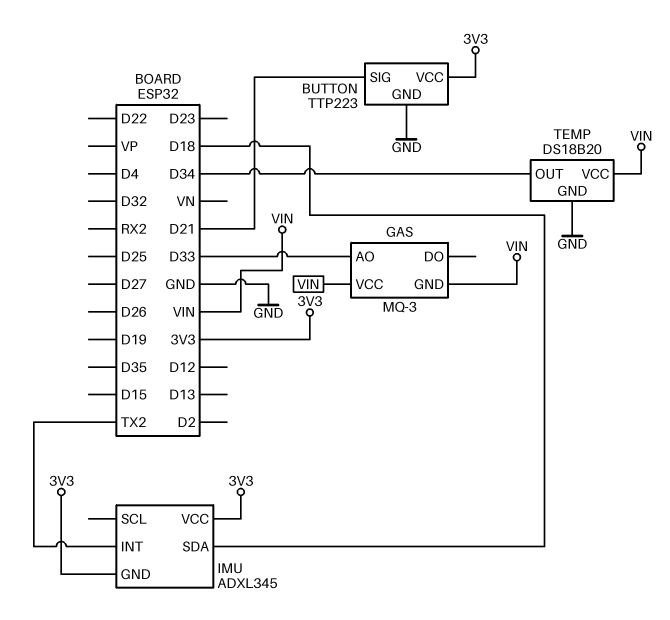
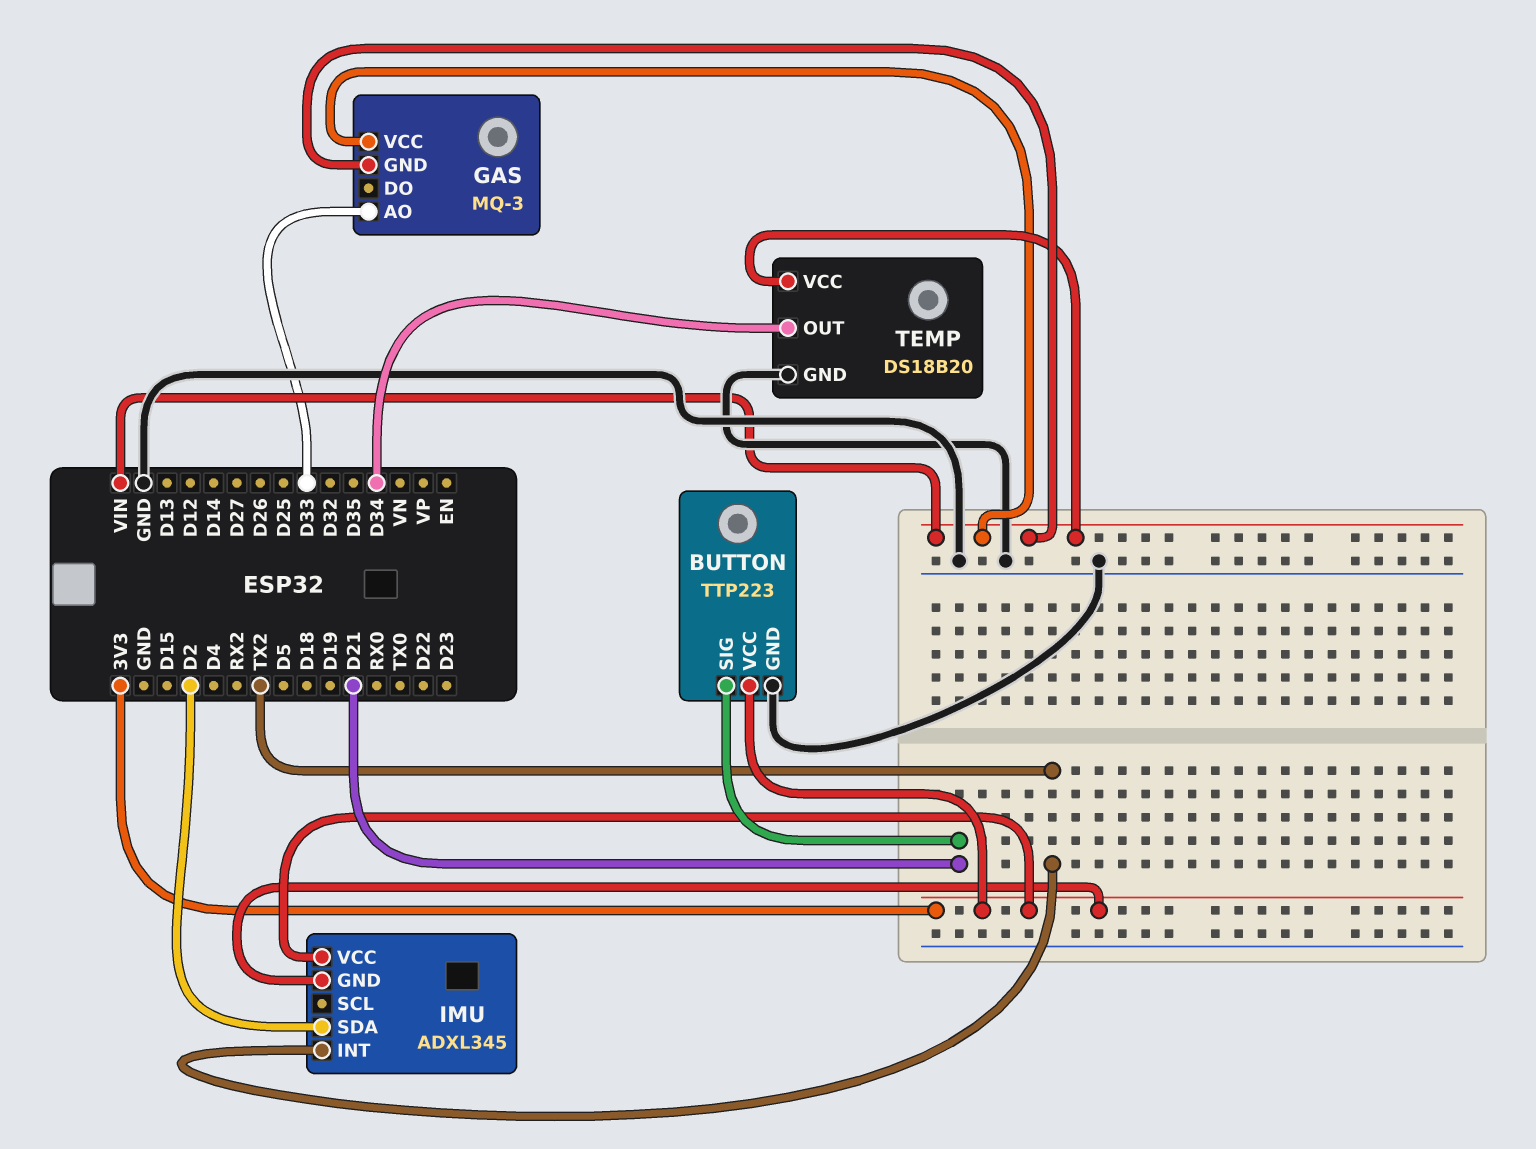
IMU pin SDA: D18 -> D2

